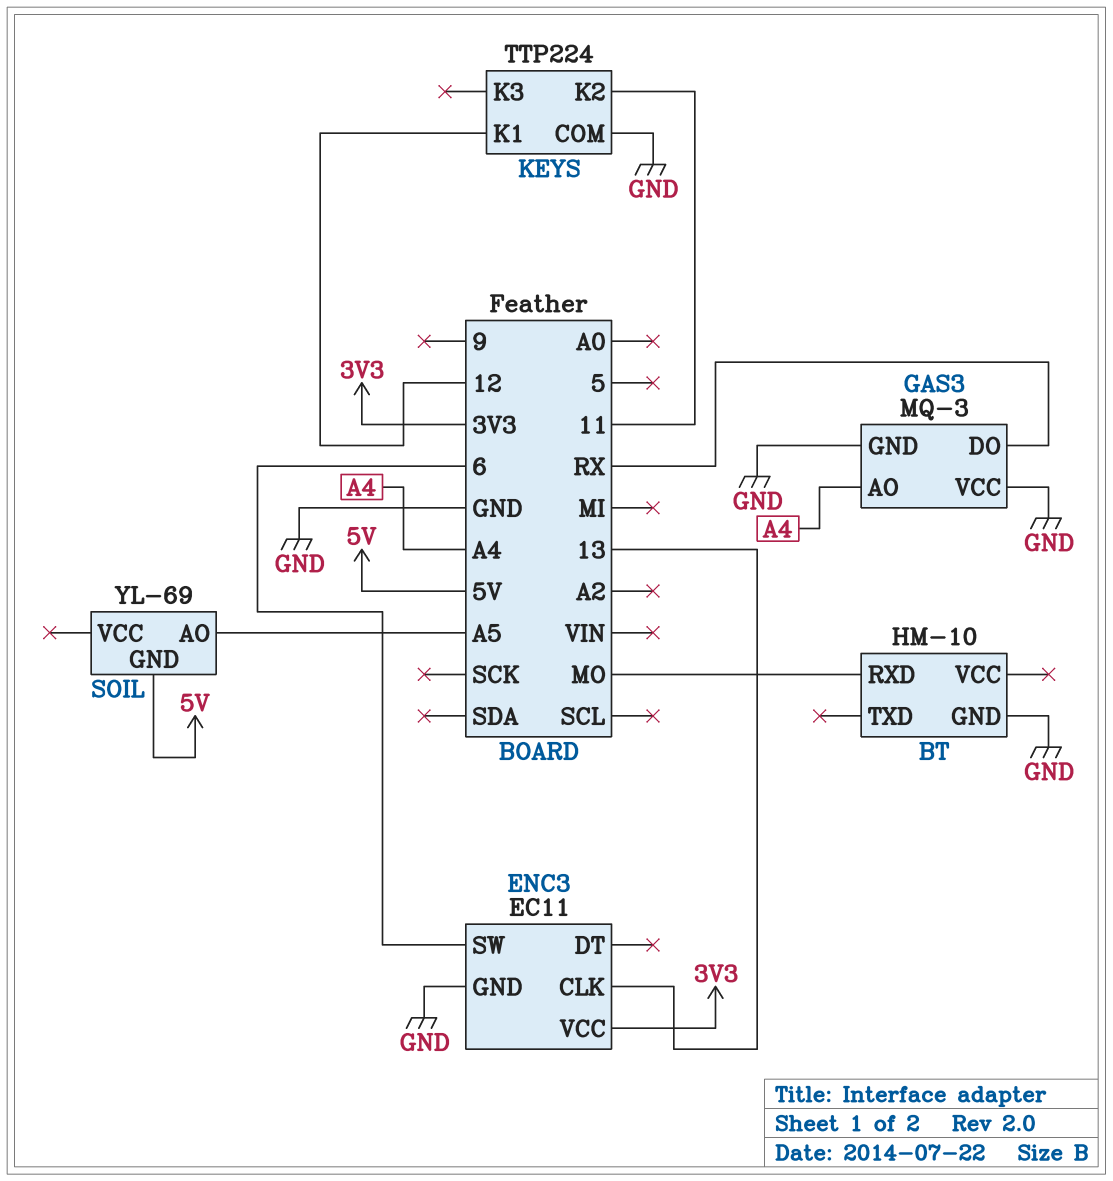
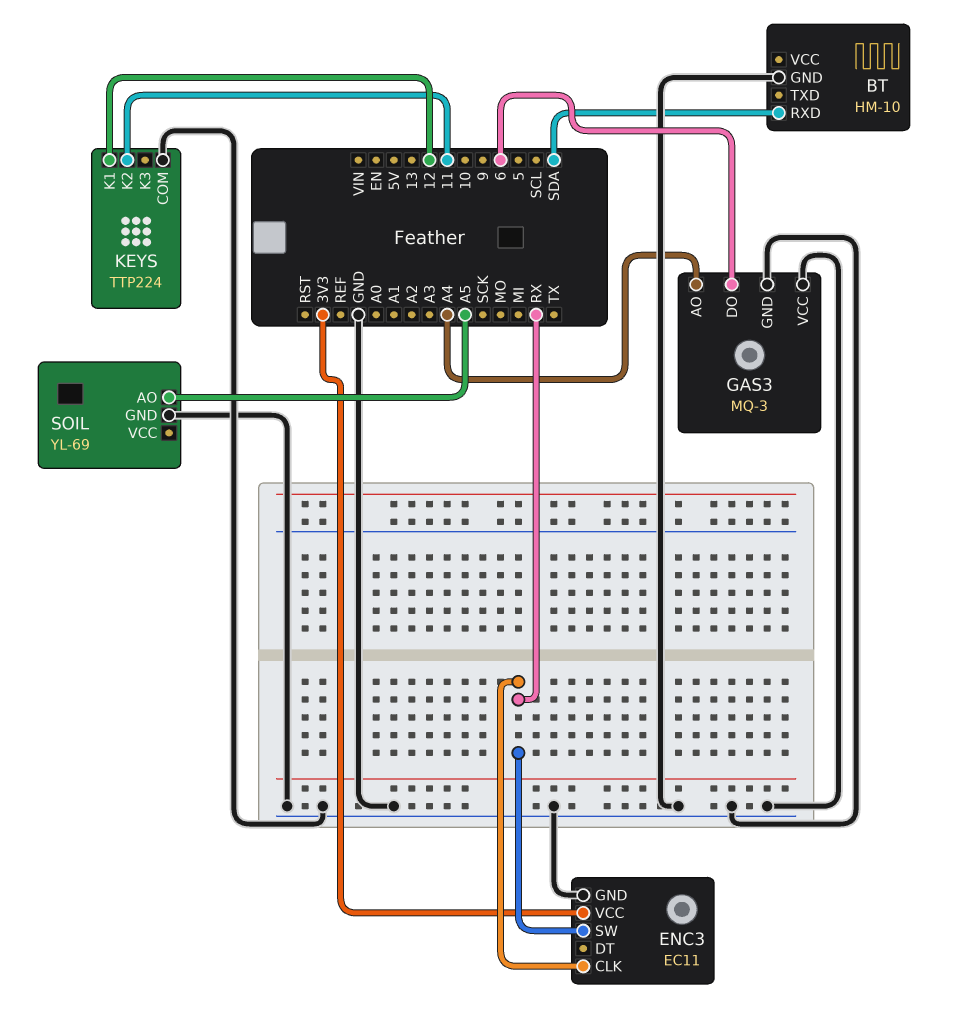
BT pin RXD: MO -> SDA
ENC3 pin CLK: 13 -> RX
ENC3 pin SW: 6 -> RX
GAS3 pin DO: RX -> 6
SOIL pin GND: 5V -> GND

